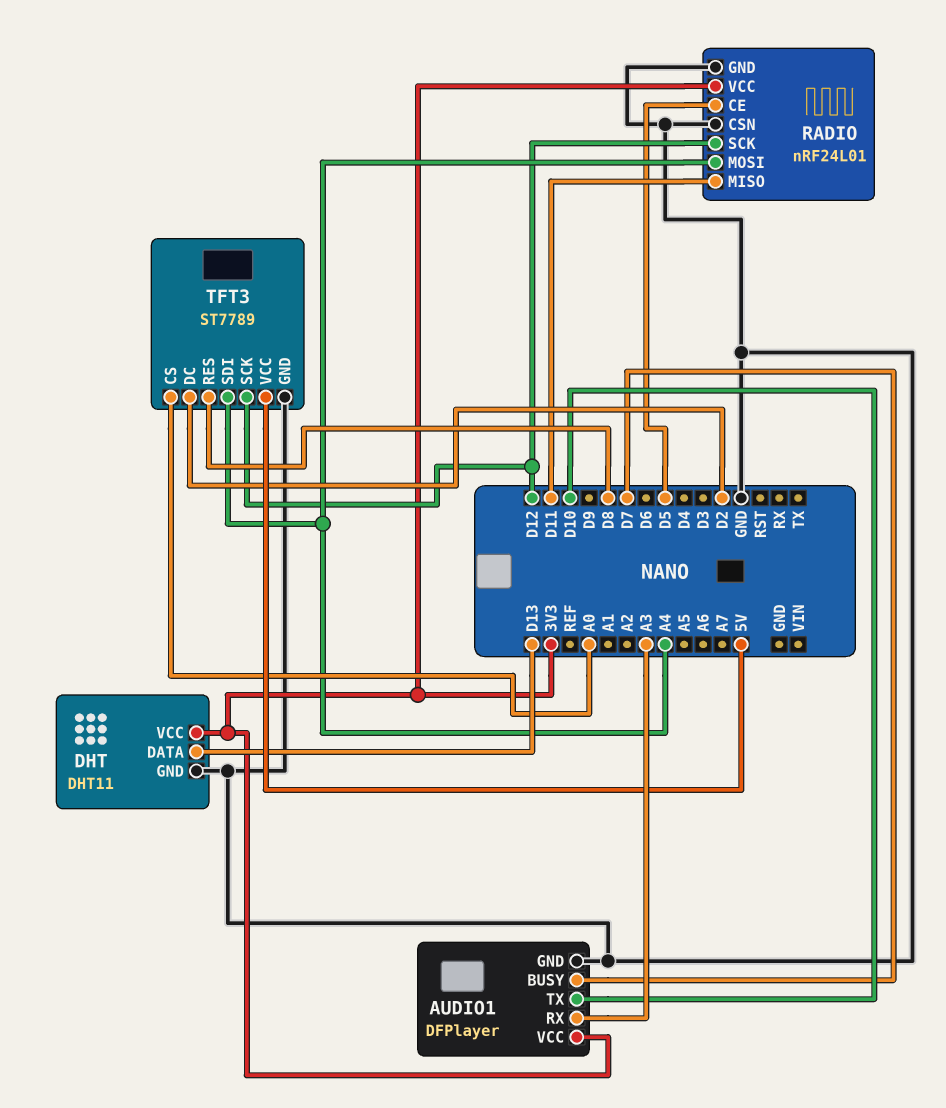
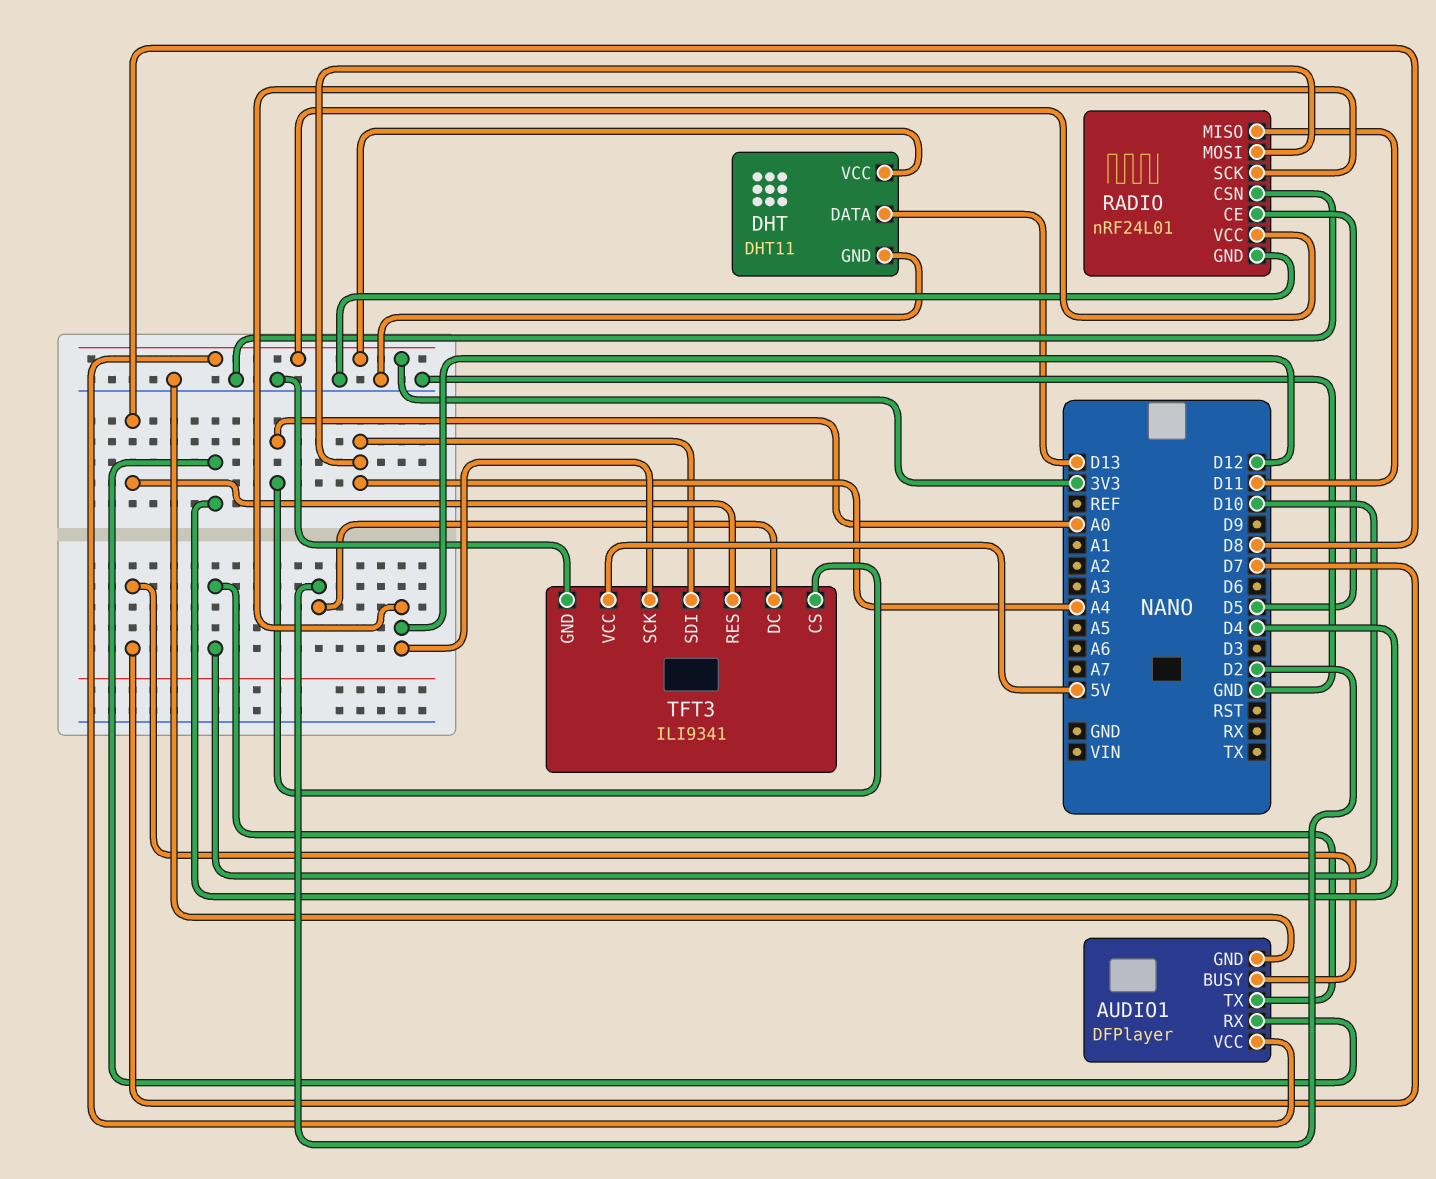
AUDIO1 pin RX: A3 -> D4
TFT3: ST7789 -> ILI9341

